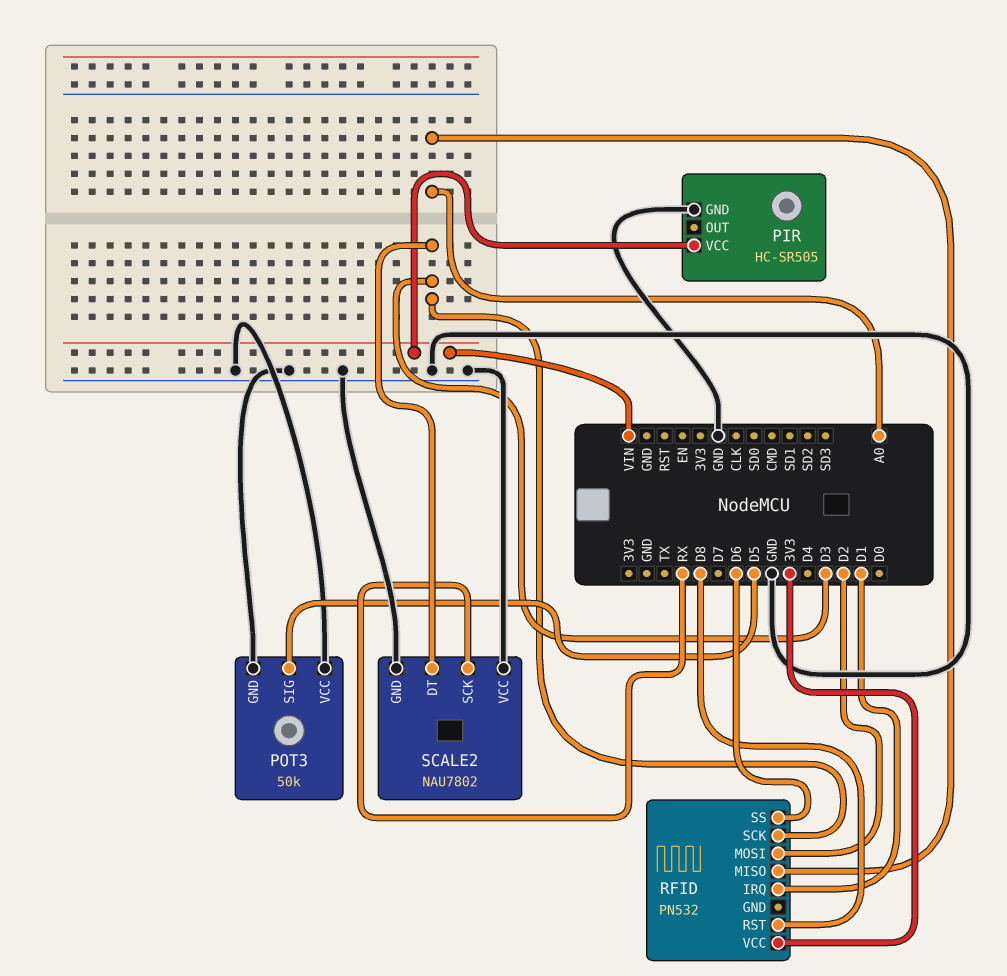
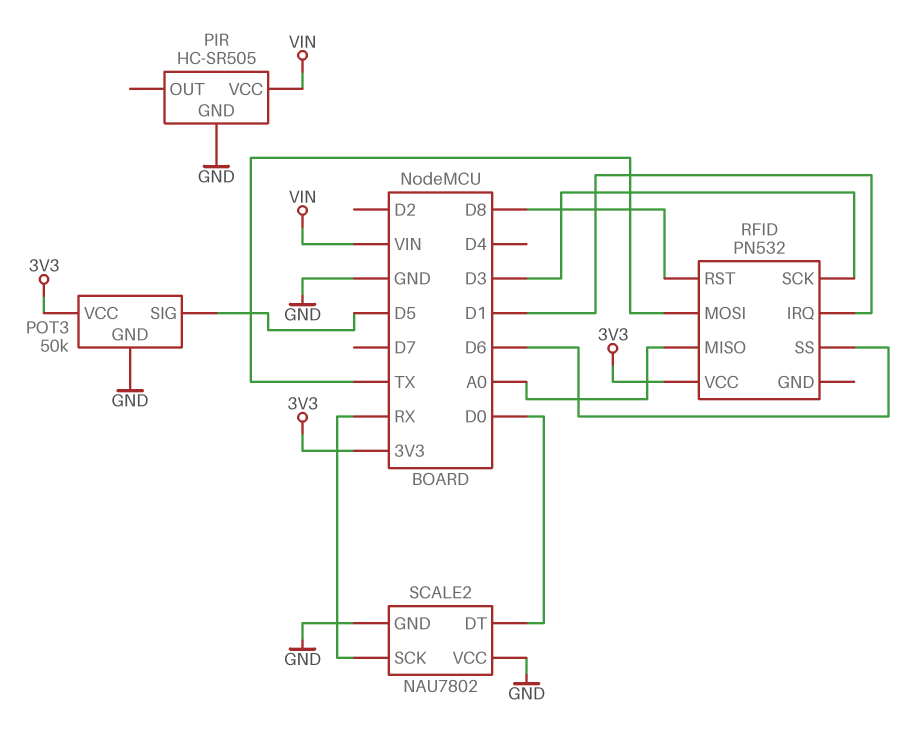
POT3 pin VCC: GND -> 3V3
RFID pin MOSI: D2 -> TX
SCALE2 pin DT: D3 -> D0

